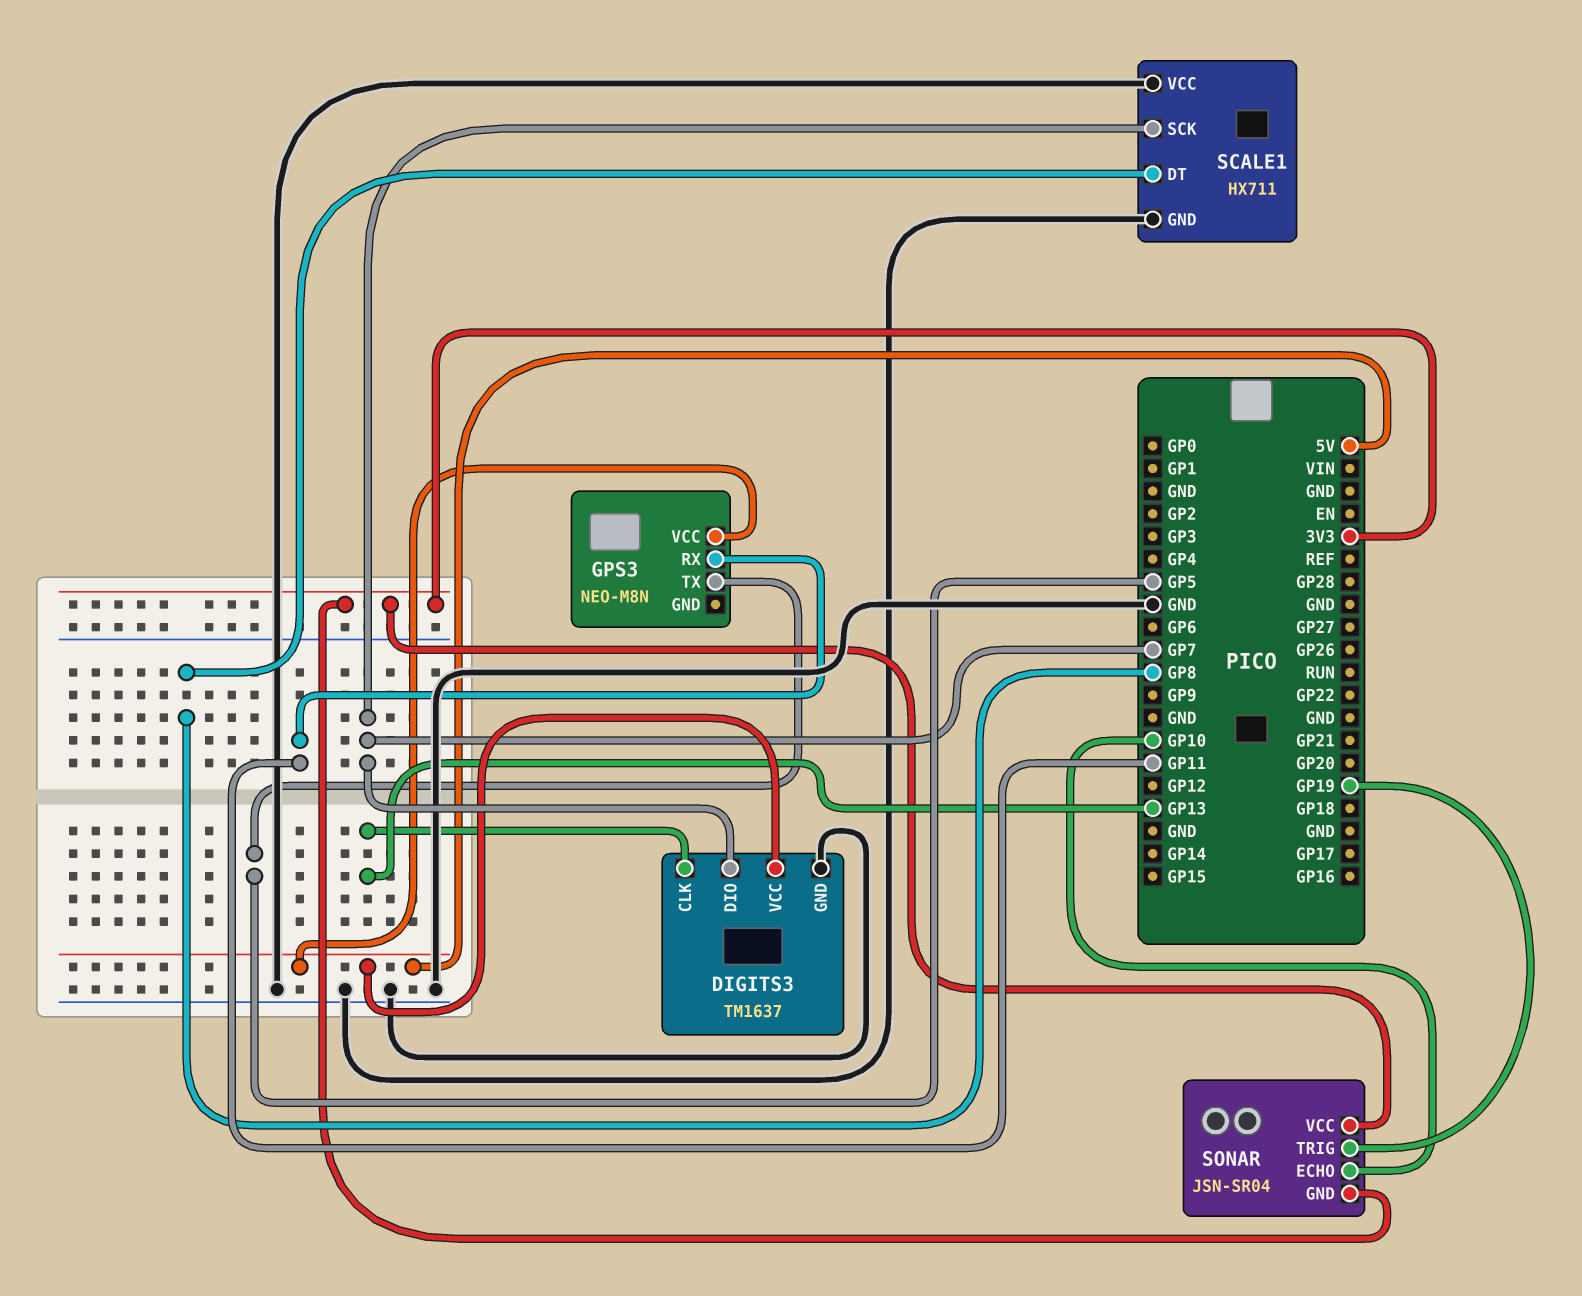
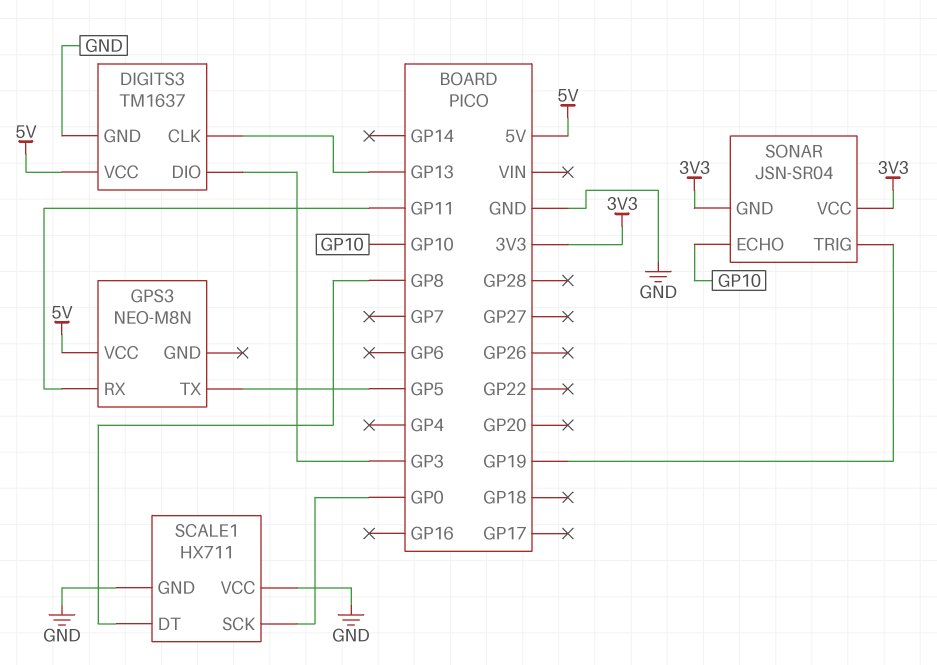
DIGITS3 pin DIO: GP7 -> GP3
SCALE1 pin SCK: GP7 -> GP0

